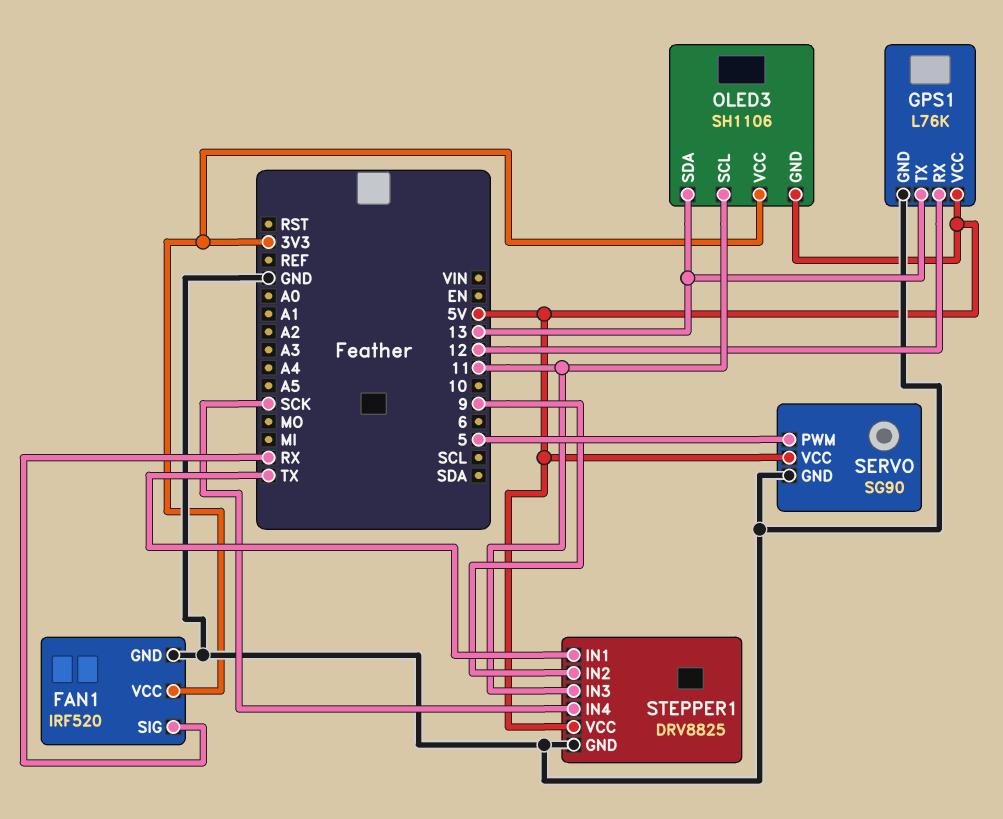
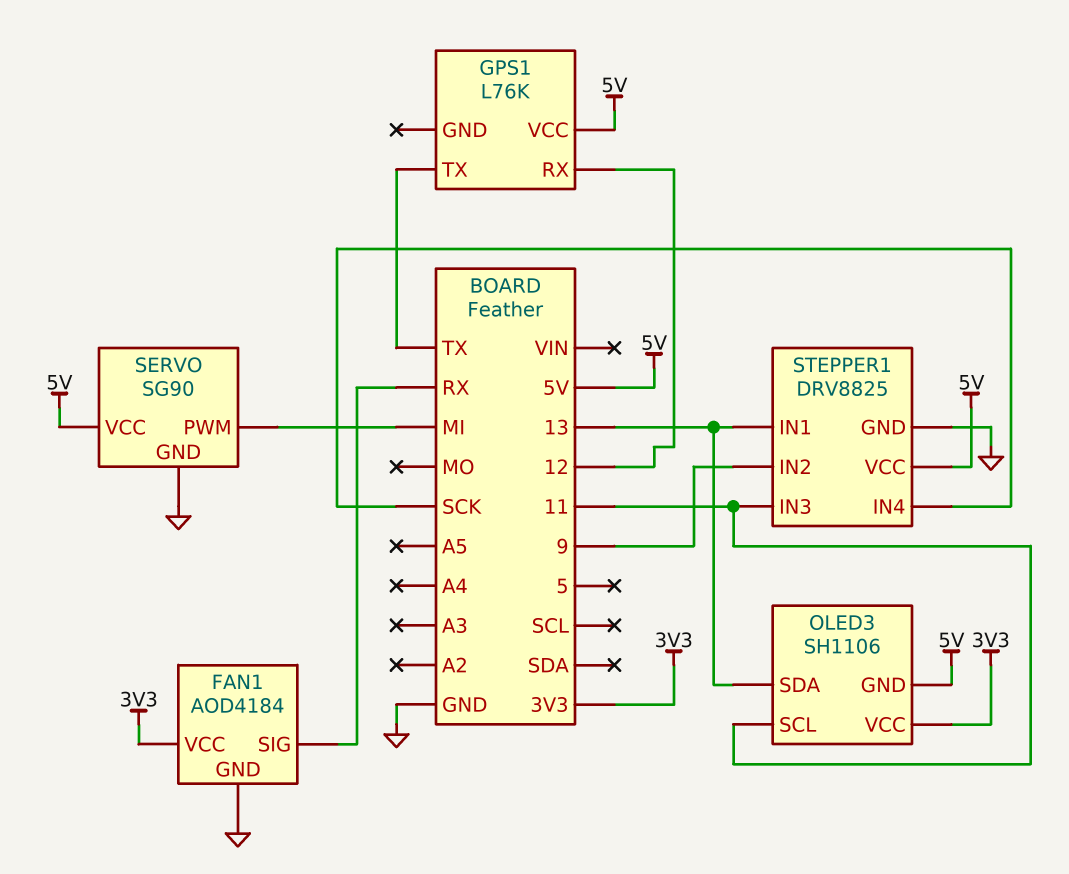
FAN1: IRF520 -> AOD4184
GPS1 pin GND: GND -> none
GPS1 pin TX: 13 -> TX
SERVO pin PWM: 5 -> MI
STEPPER1 pin IN1: TX -> 13

